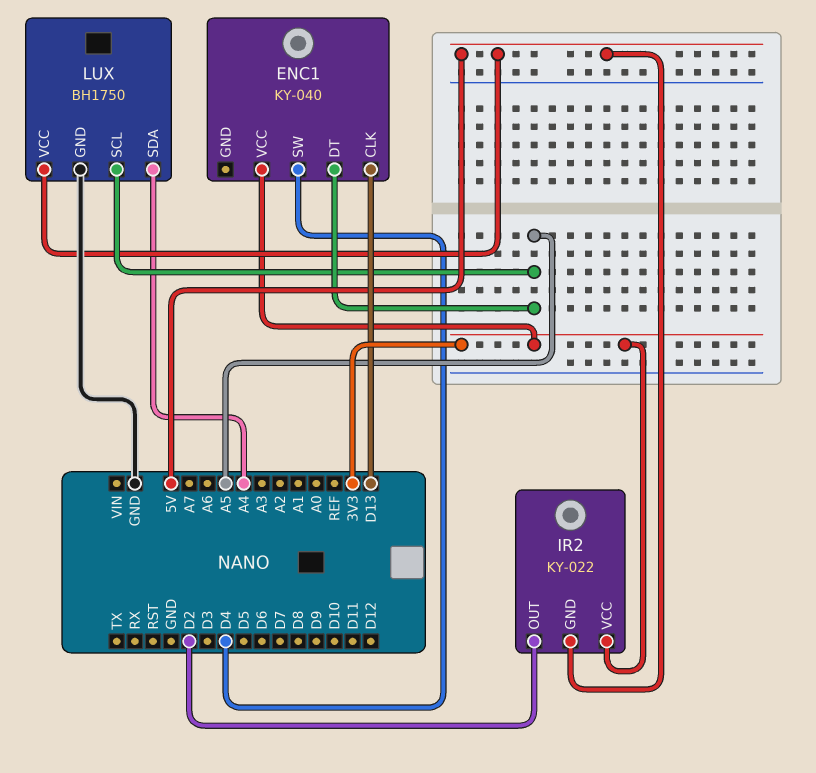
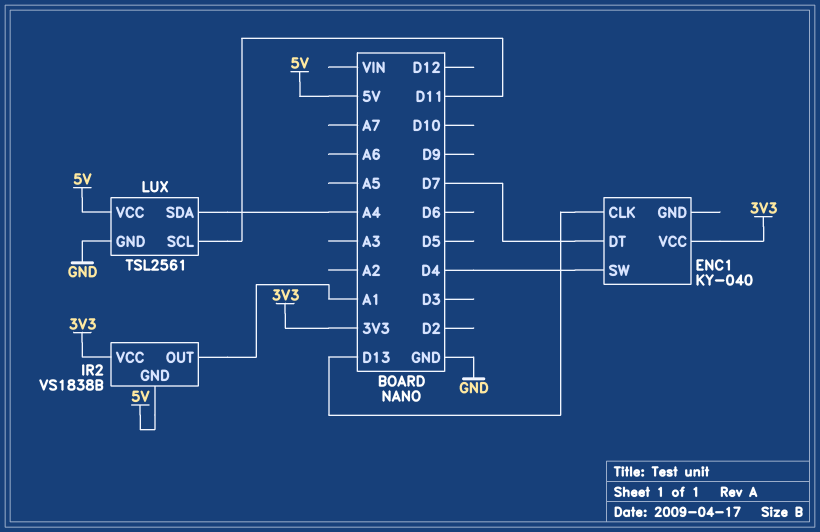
ENC1 pin DT: A5 -> D7
IR2: KY-022 -> VS1838B
IR2 pin OUT: D2 -> A1
LUX: BH1750 -> TSL2561
LUX pin SCL: A5 -> D11

